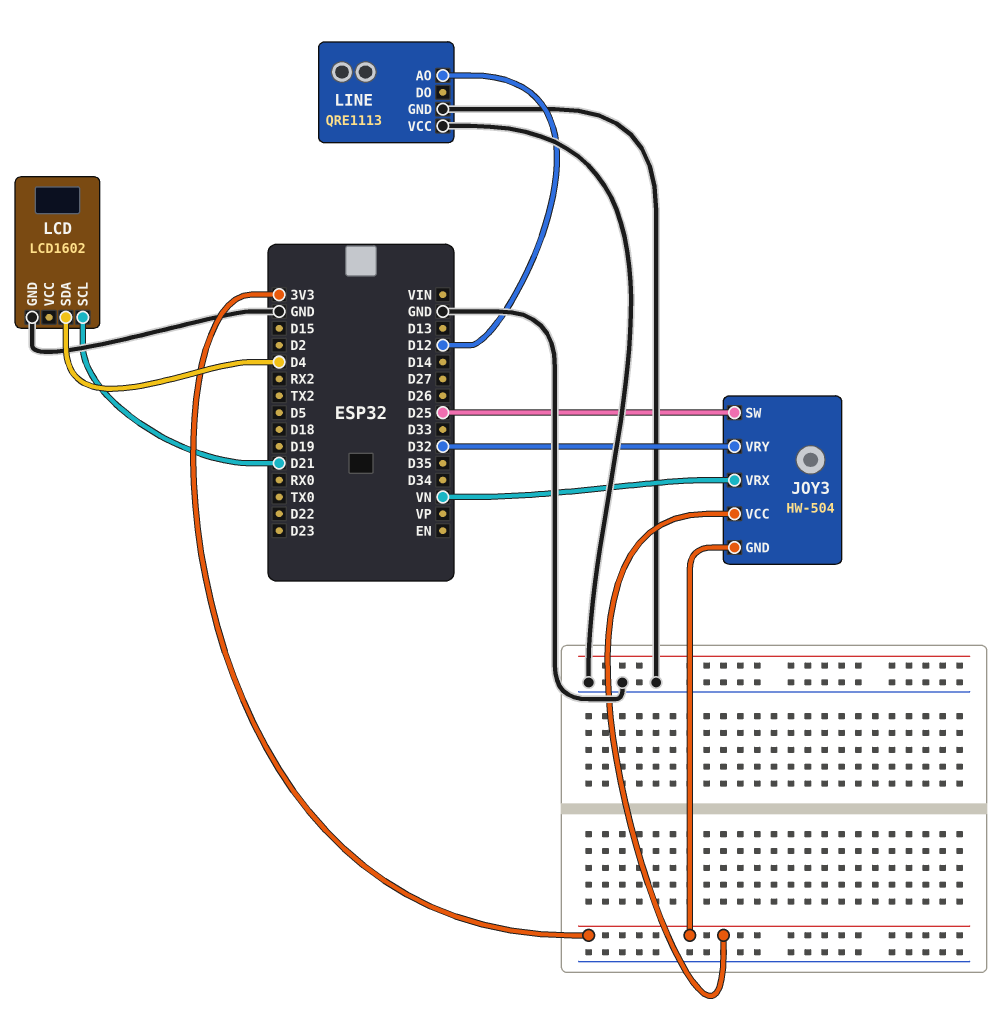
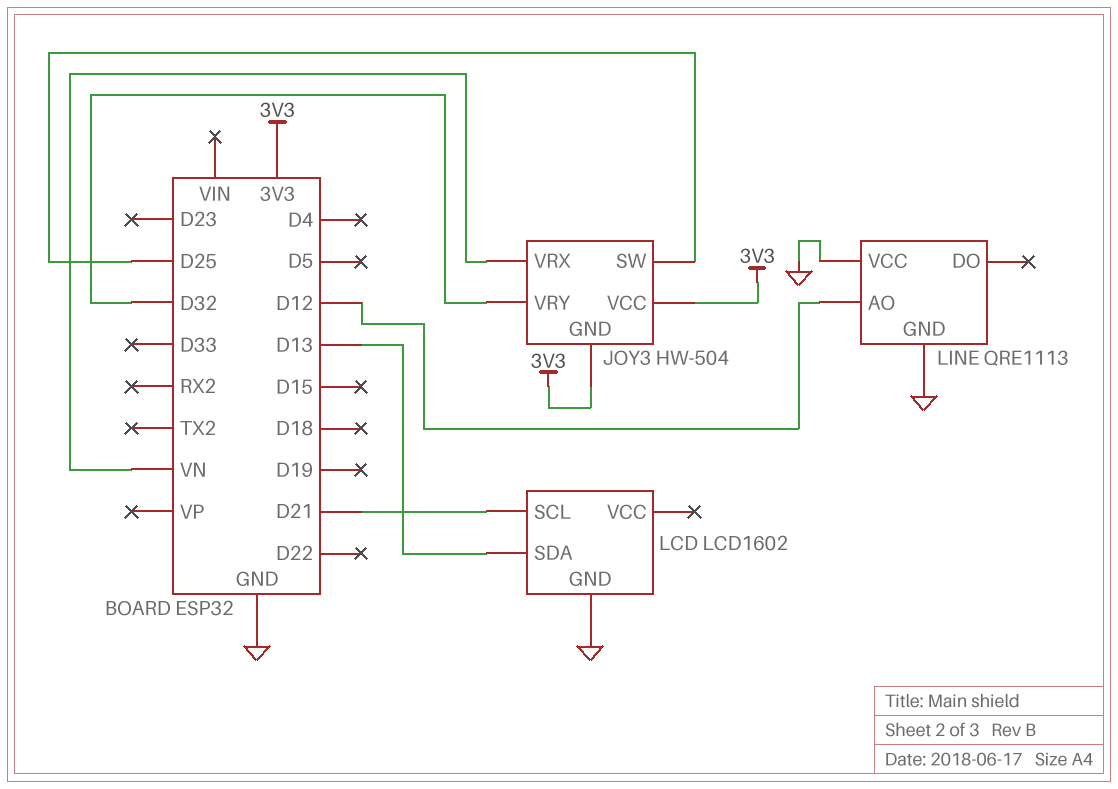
LCD pin SDA: D4 -> D13

